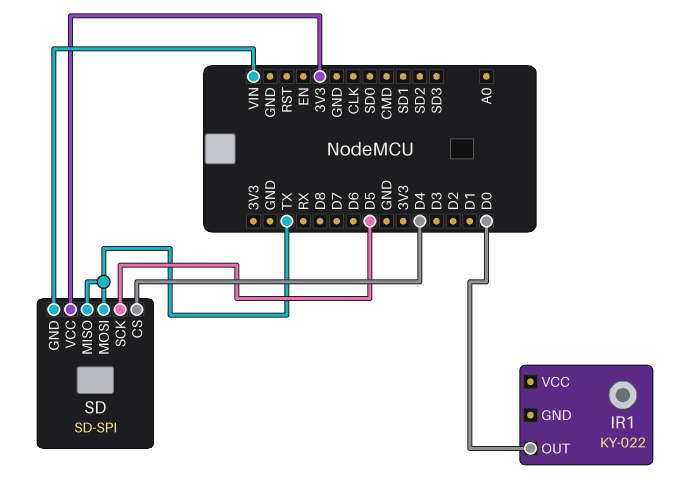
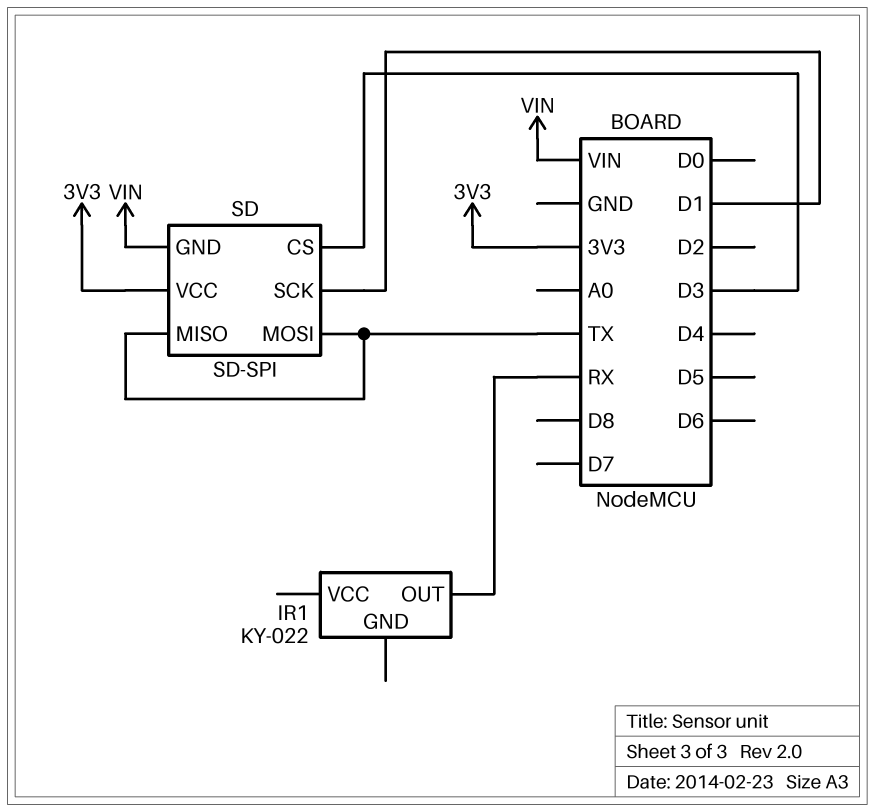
IR1 pin OUT: D0 -> RX
SD pin CS: D4 -> D3
SD pin SCK: D5 -> D1

